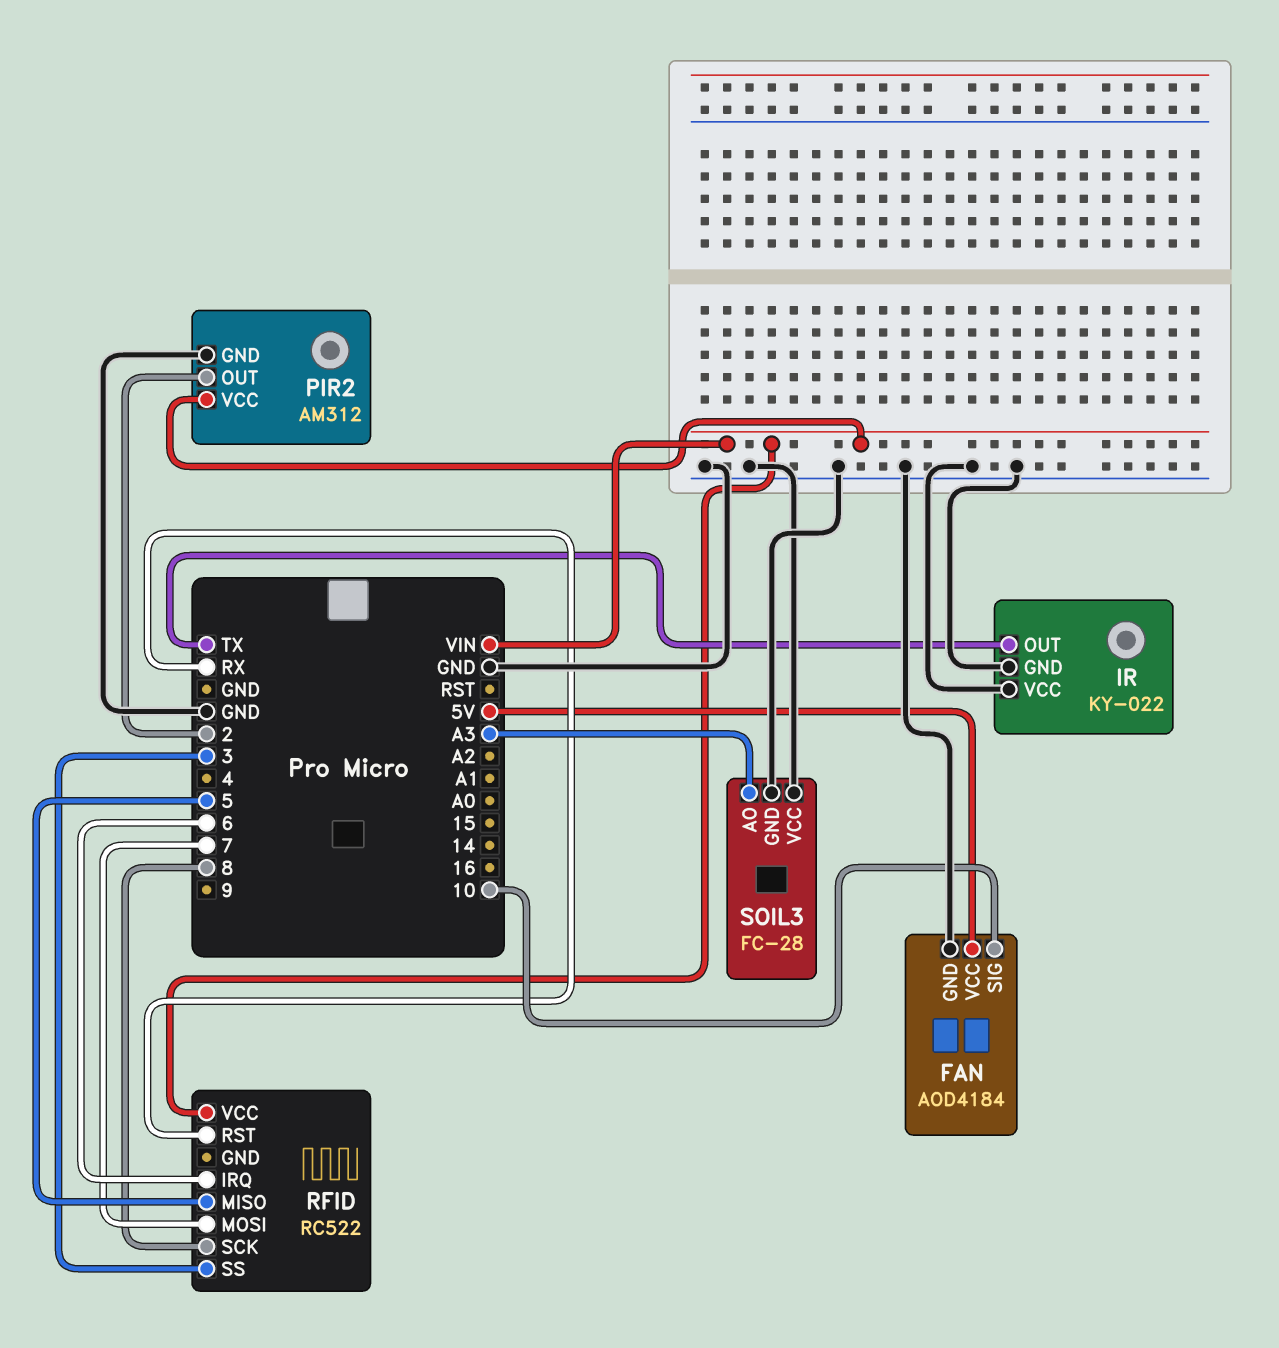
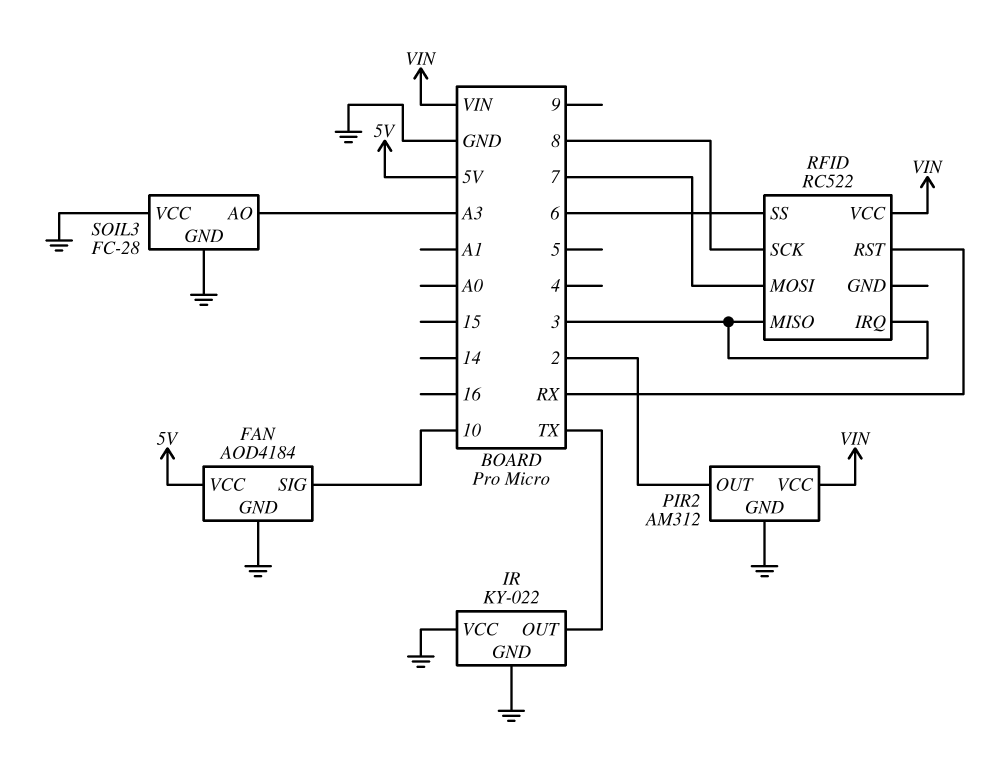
RFID pin IRQ: 6 -> 3
RFID pin MISO: 5 -> 3
RFID pin SS: 3 -> 6

